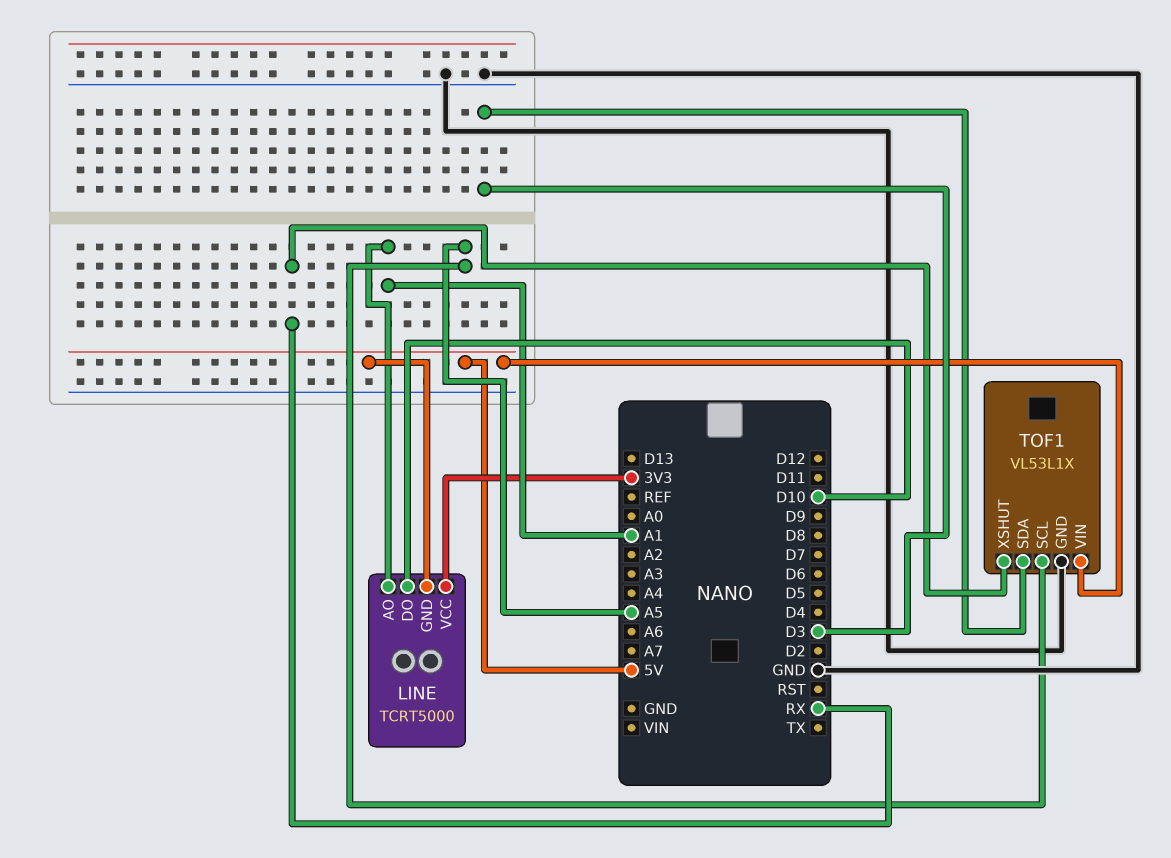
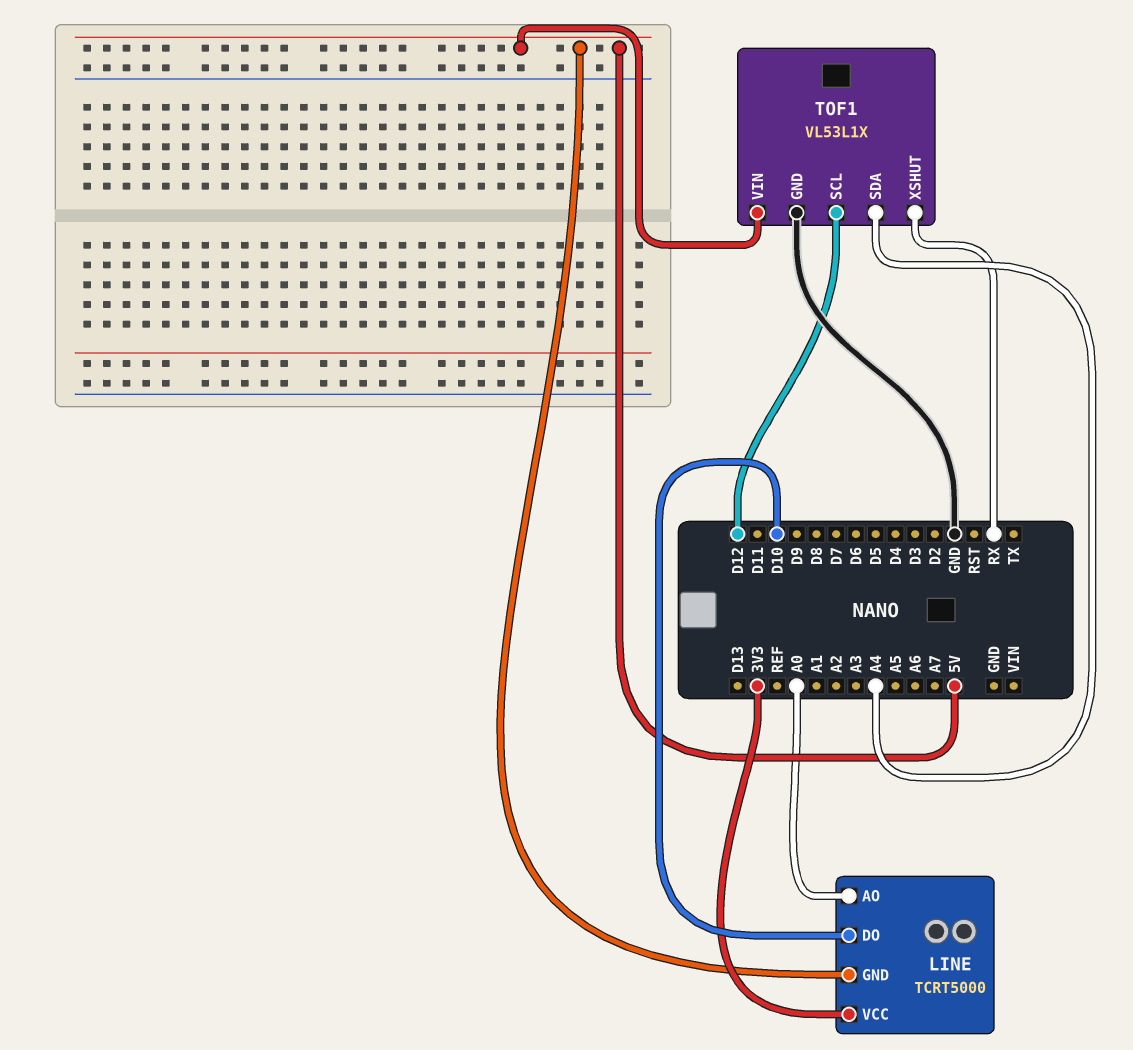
LINE pin AO: A1 -> A0
TOF1 pin SCL: A5 -> D12
TOF1 pin SDA: D3 -> A4

